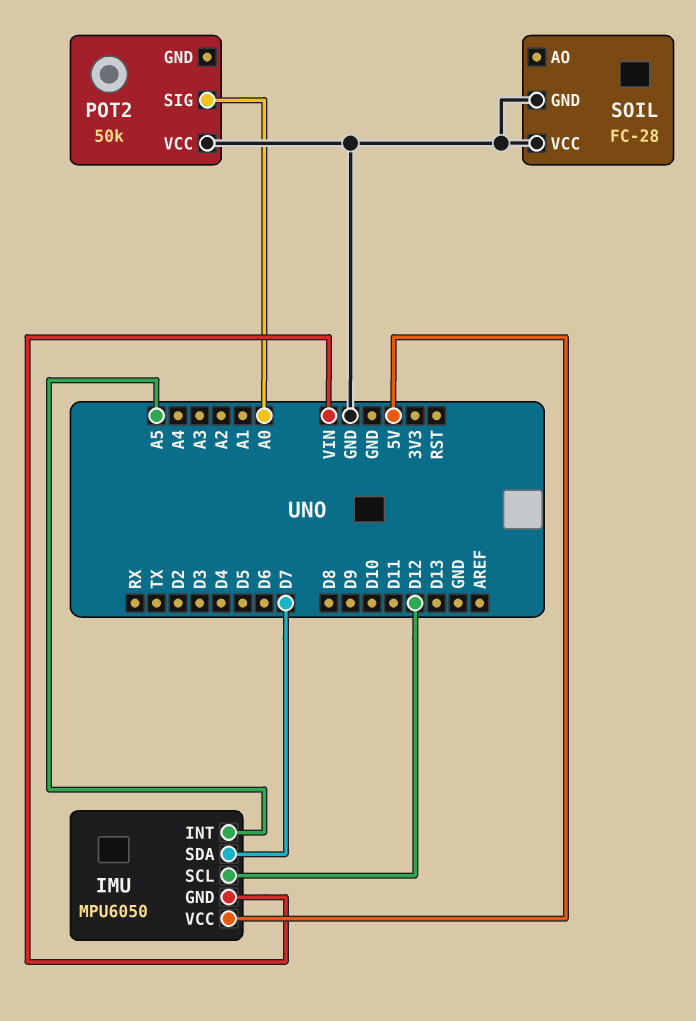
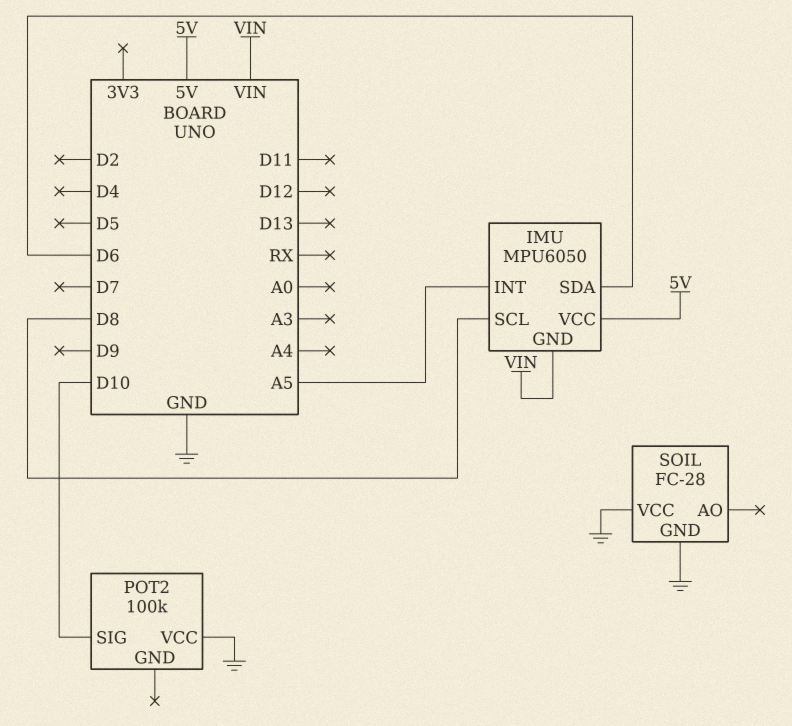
IMU pin SCL: D12 -> D8
IMU pin SDA: D7 -> D6
POT2: 50k -> 100k
POT2 pin SIG: A0 -> D10

